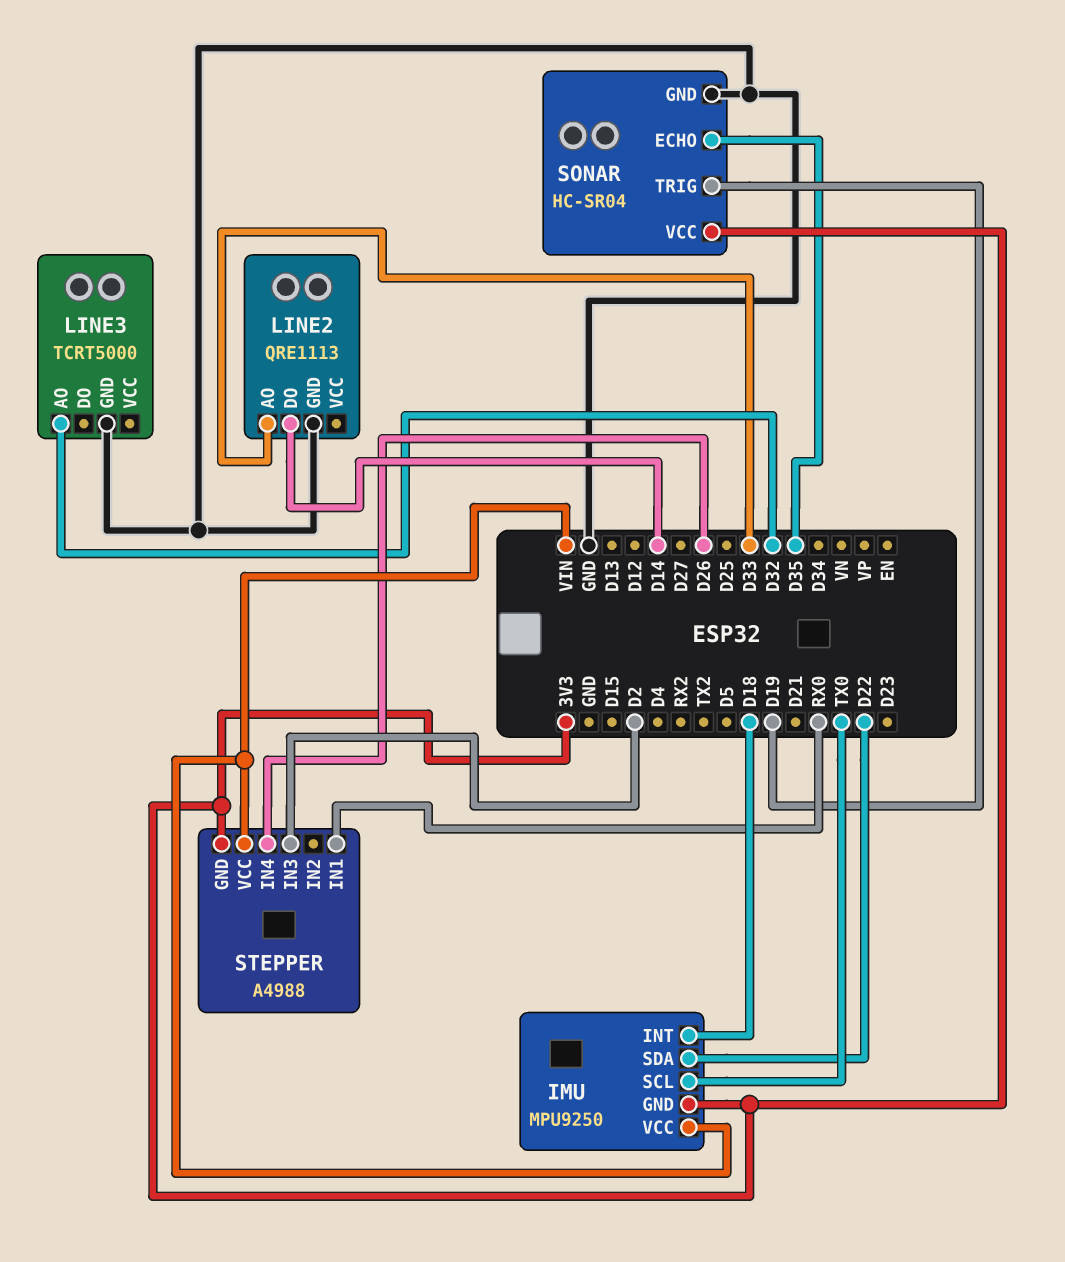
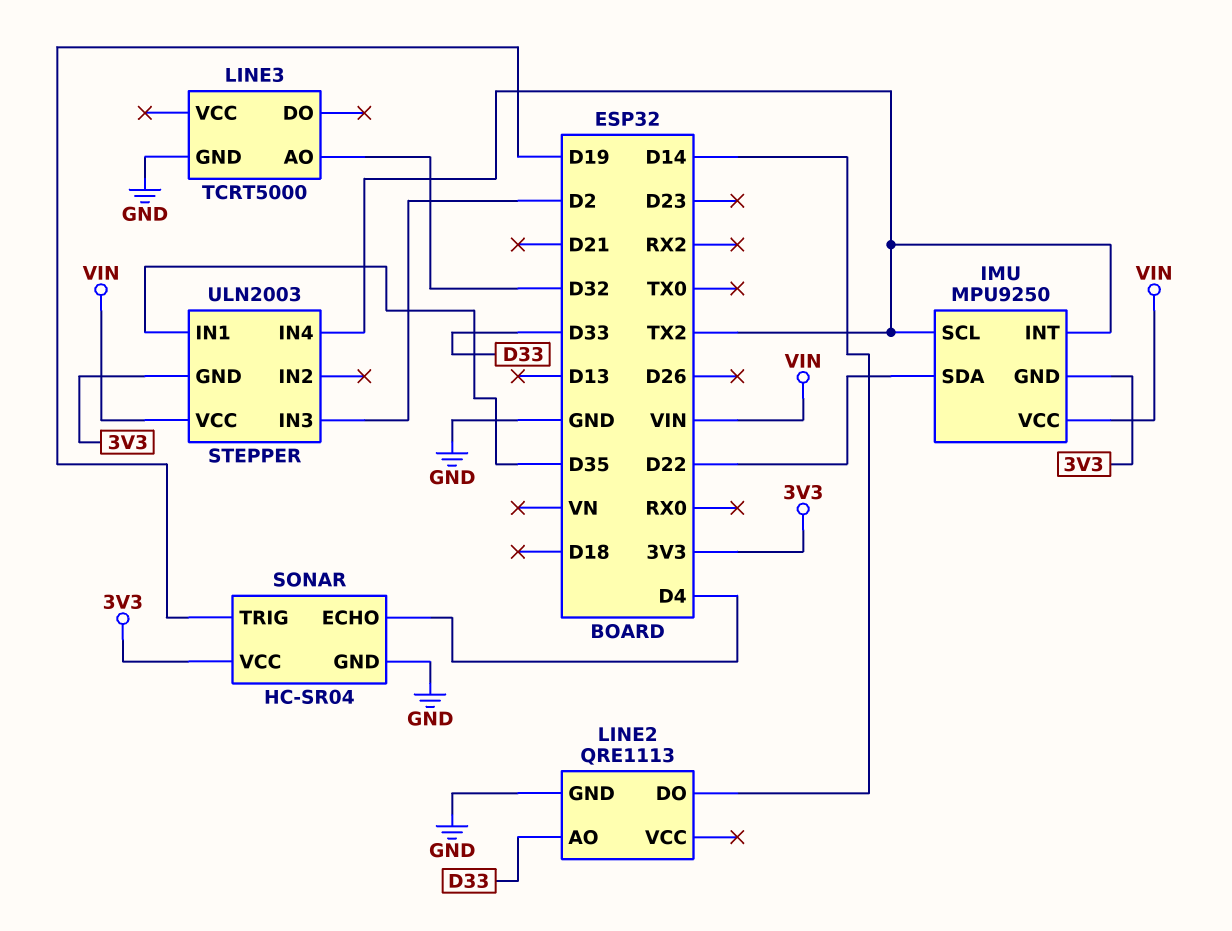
IMU pin INT: D18 -> TX2
IMU pin SCL: TX0 -> TX2
SONAR pin ECHO: D35 -> D4
STEPPER: A4988 -> ULN2003
STEPPER pin IN1: RX0 -> D35
STEPPER pin IN4: D26 -> TX2

